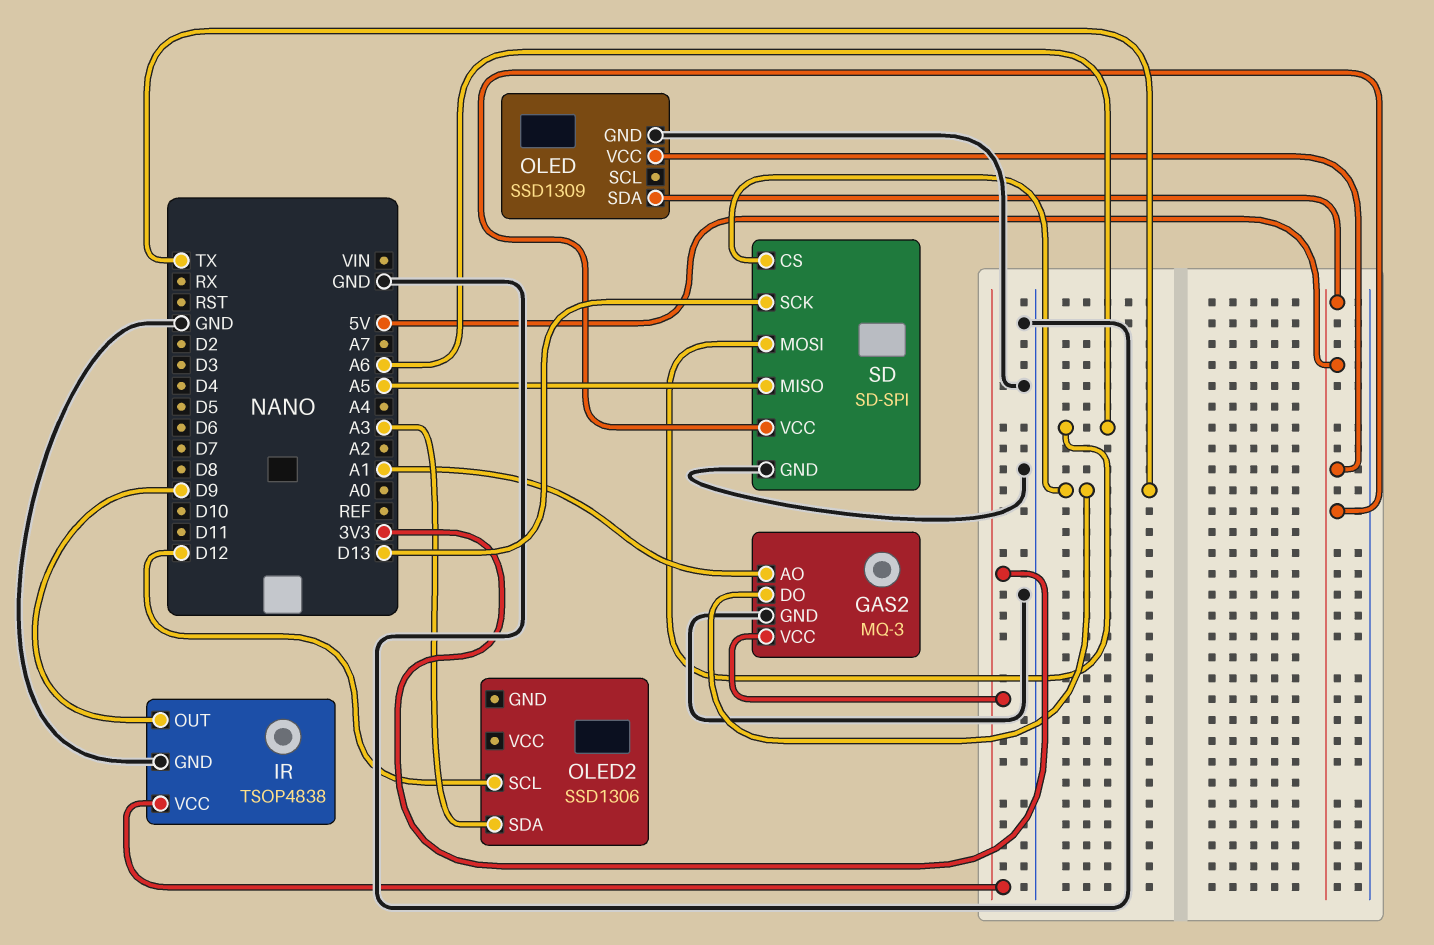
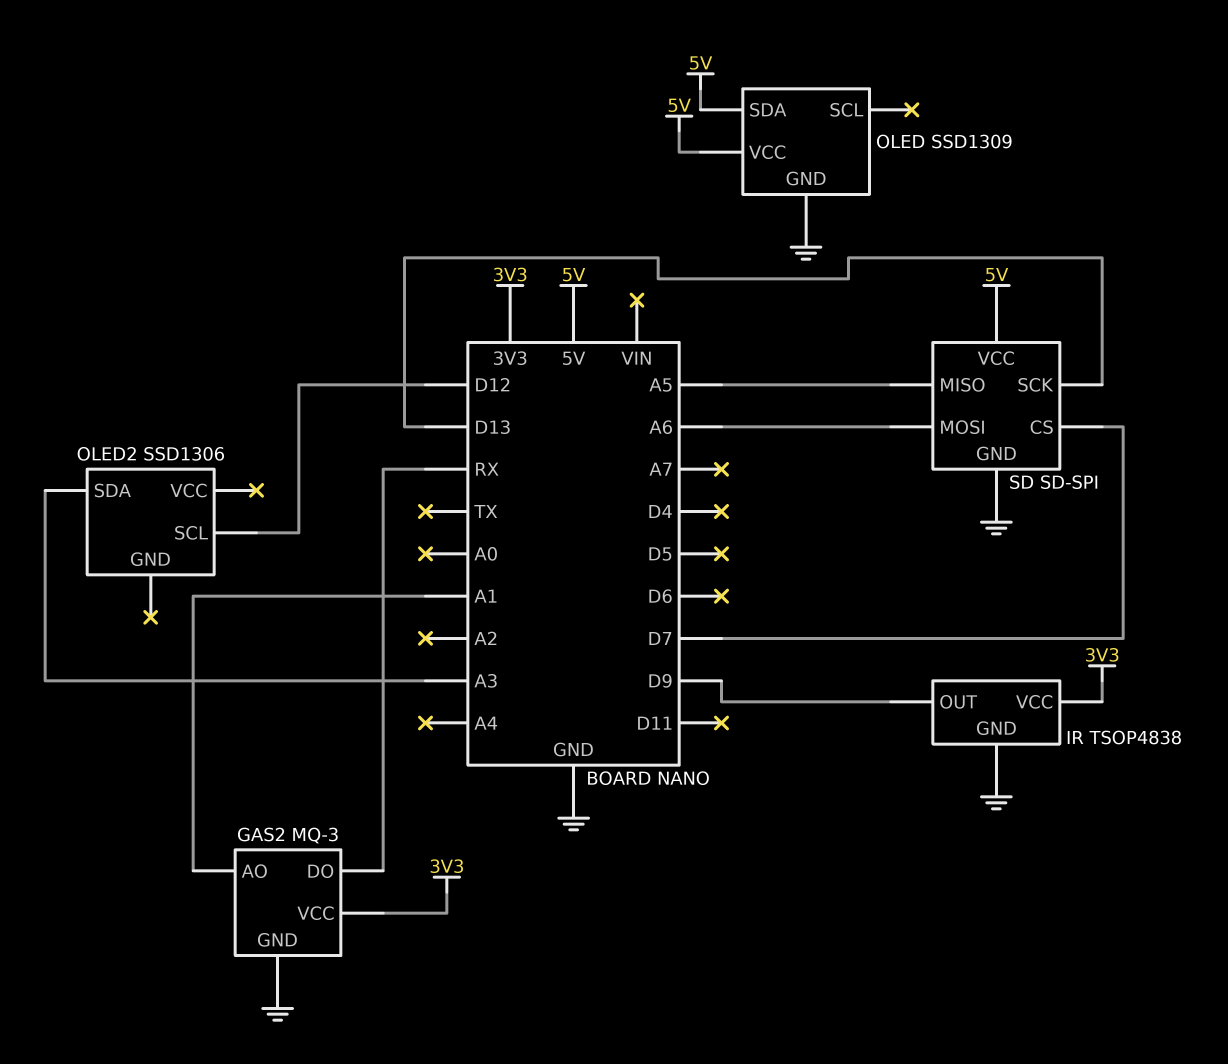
GAS2 pin DO: TX -> RX
SD pin CS: TX -> D7

